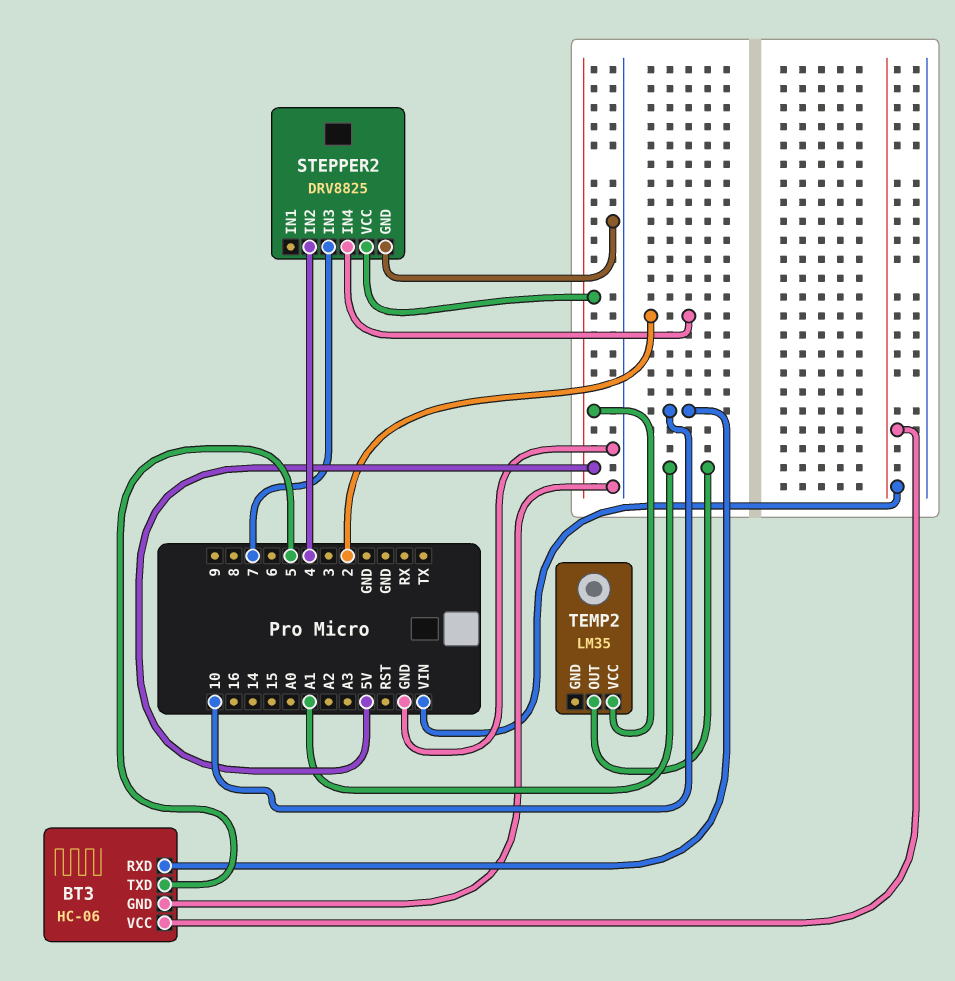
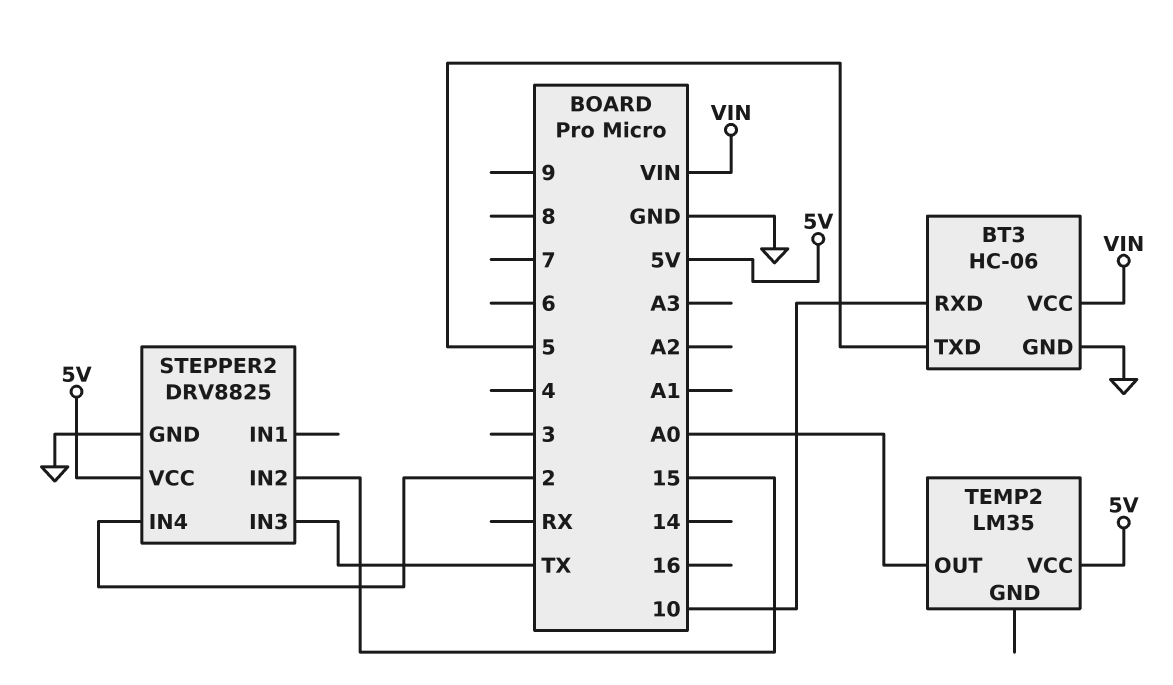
STEPPER2 pin IN2: 4 -> 15
STEPPER2 pin IN3: 7 -> TX
TEMP2 pin OUT: A1 -> A0

